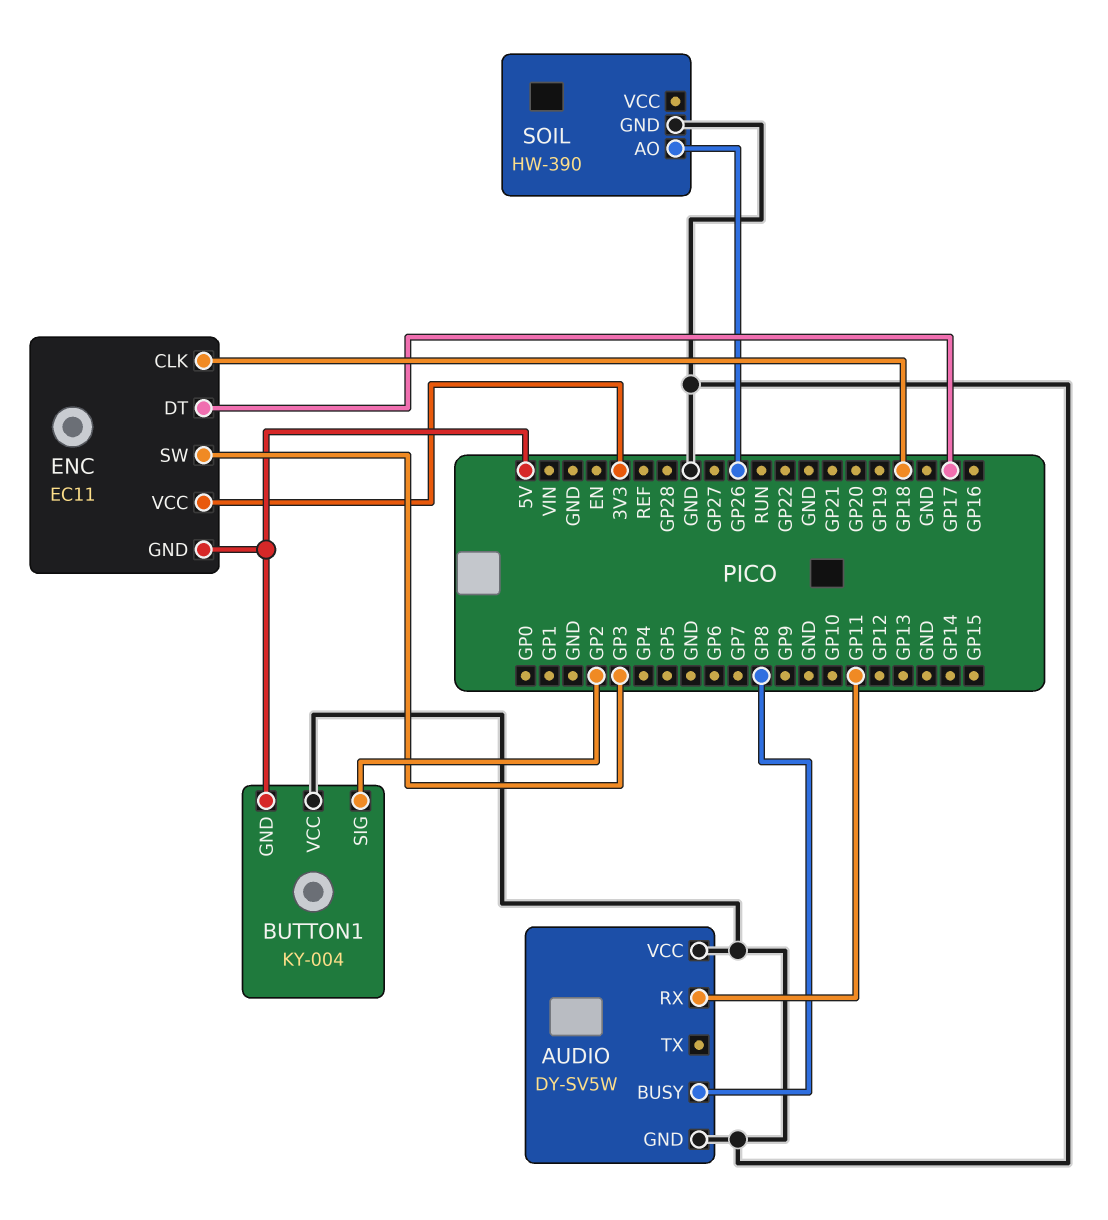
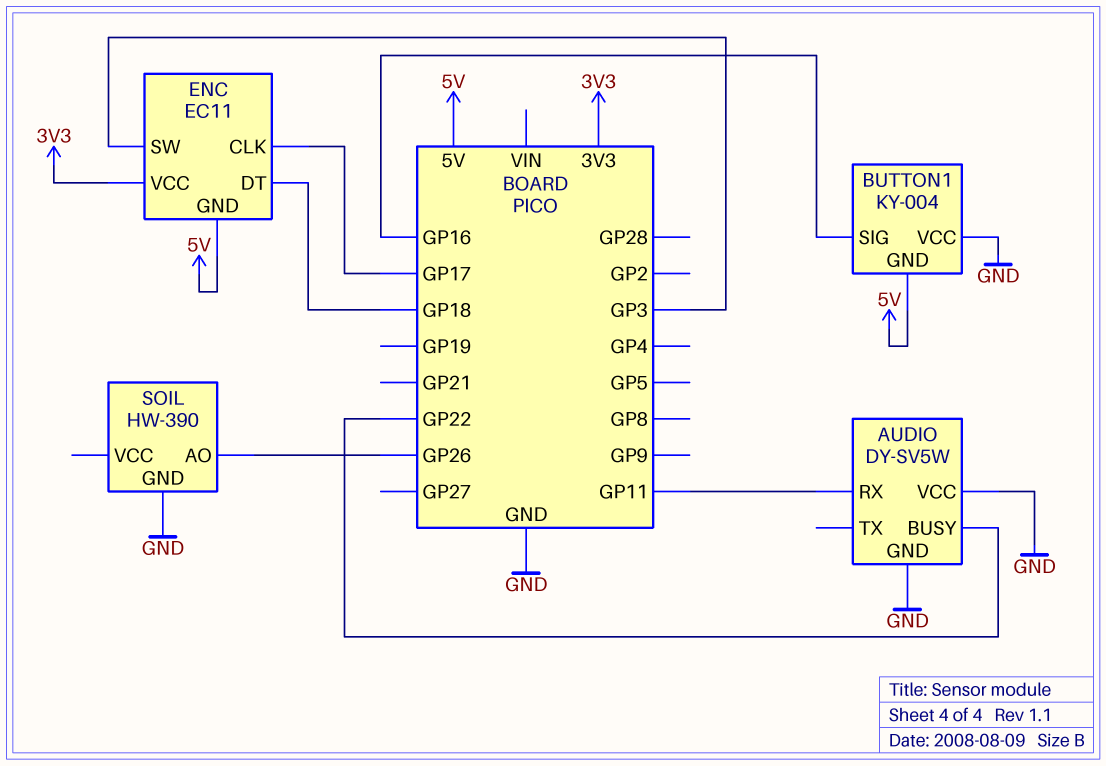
AUDIO pin BUSY: GP8 -> GP22
BUTTON1 pin SIG: GP2 -> GP16
ENC pin CLK: GP18 -> GP17
ENC pin DT: GP17 -> GP18

